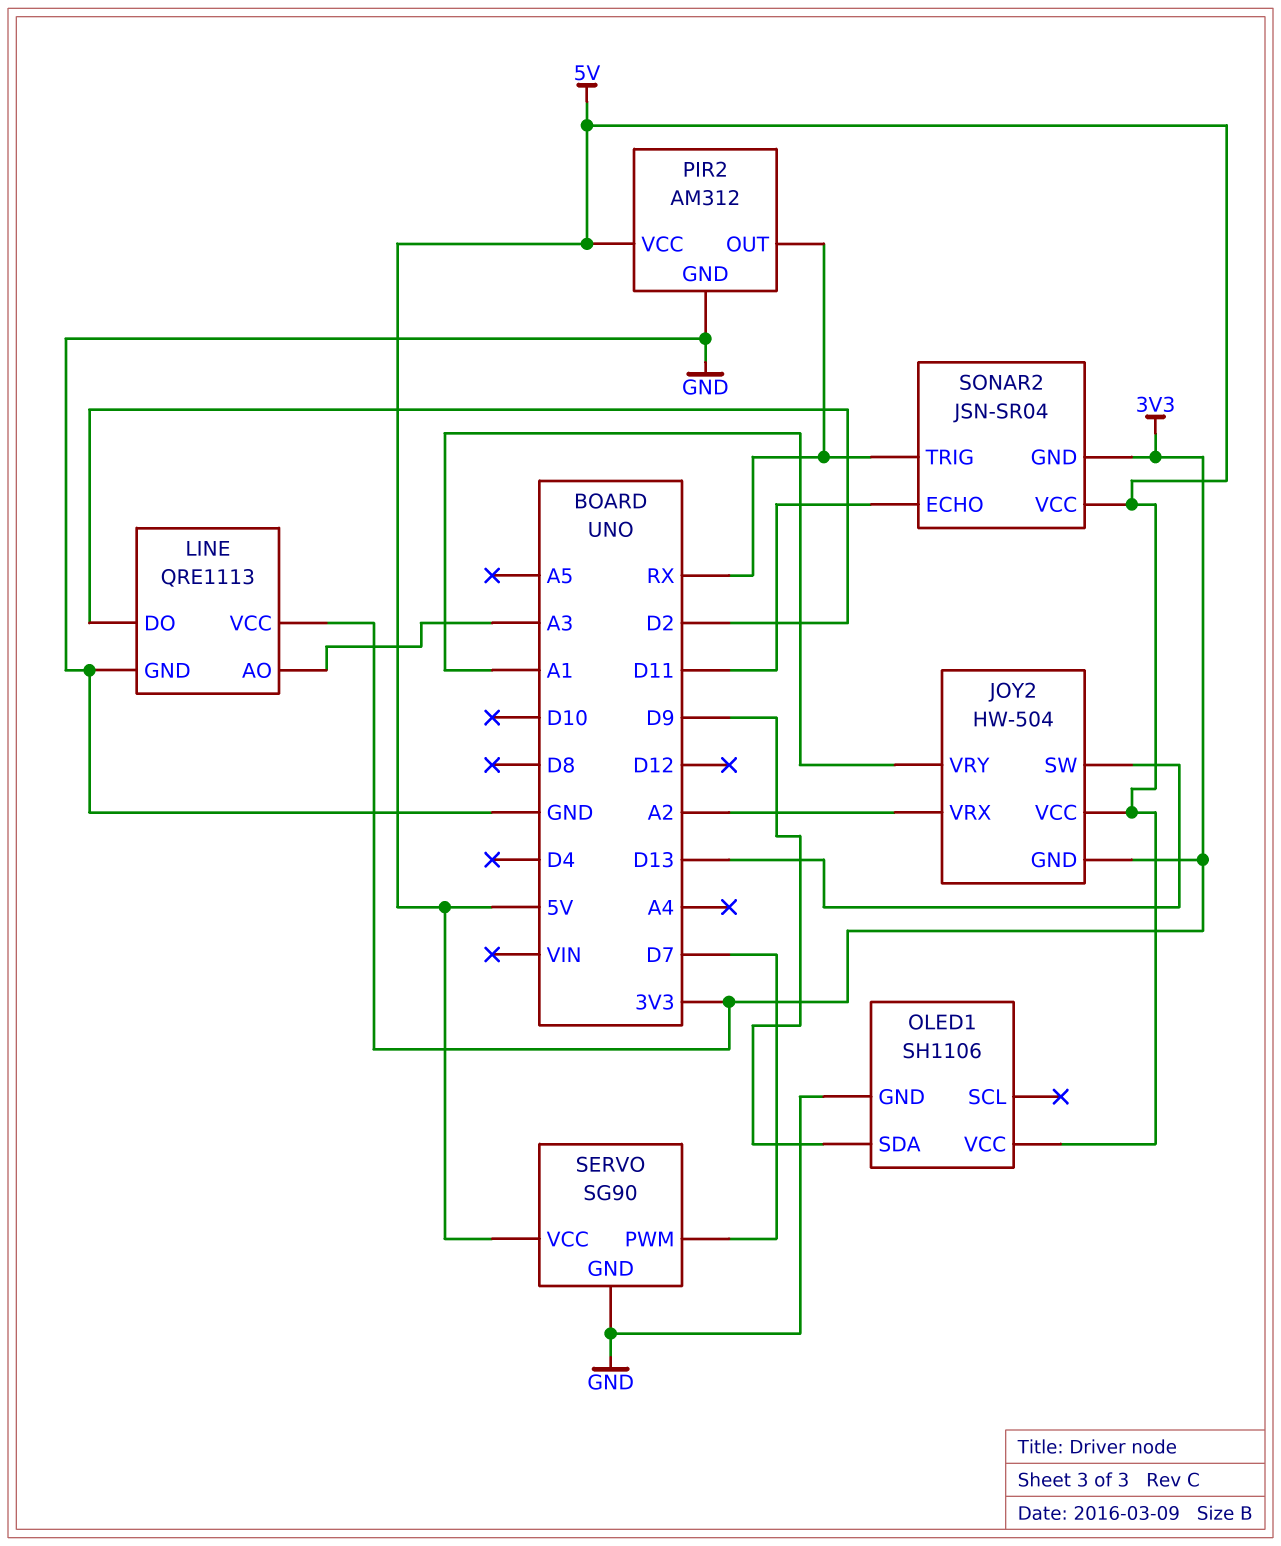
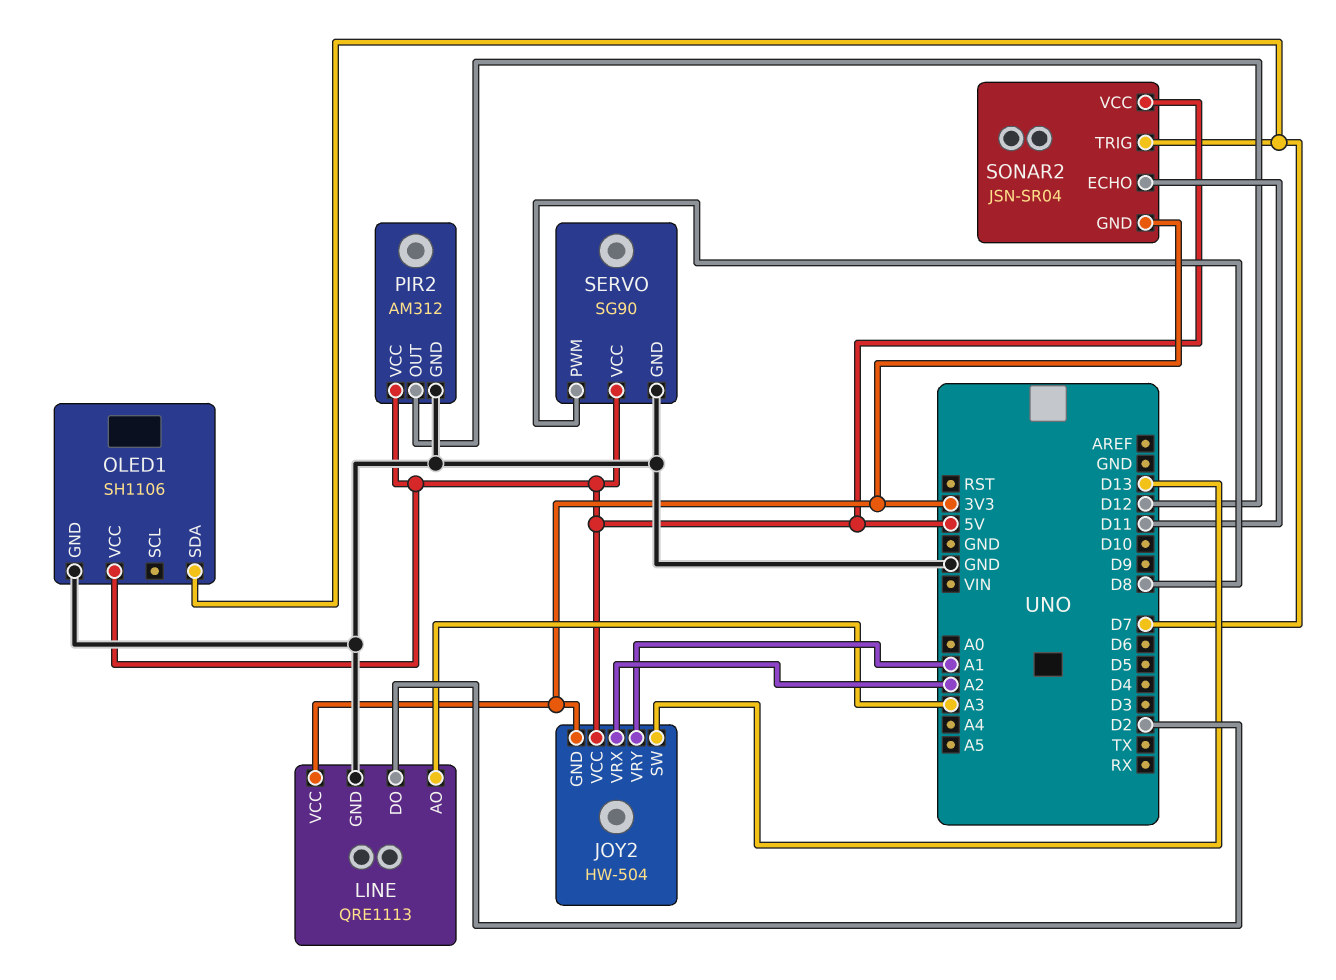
OLED1 pin SDA: D9 -> D7
PIR2 pin OUT: RX -> D12
SERVO pin PWM: D7 -> D8
SONAR2 pin TRIG: RX -> D7

